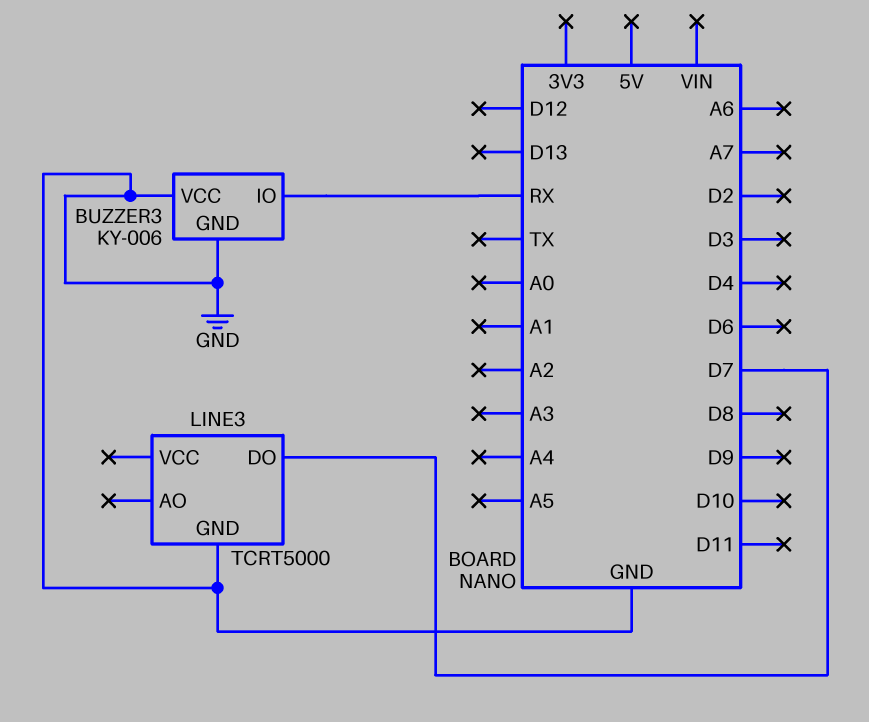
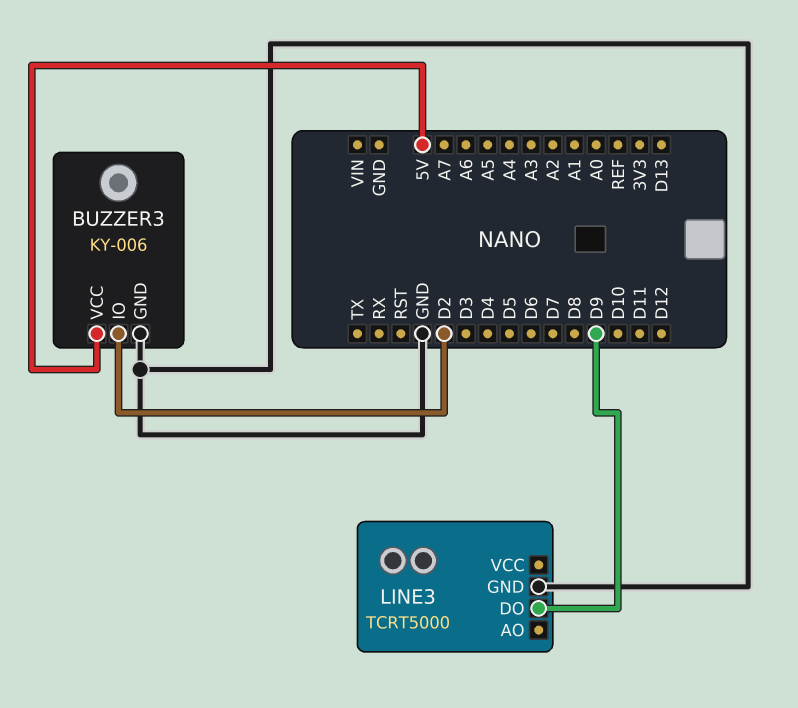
BUZZER3 pin IO: RX -> D2
BUZZER3 pin VCC: GND -> 5V
LINE3 pin DO: D7 -> D9

